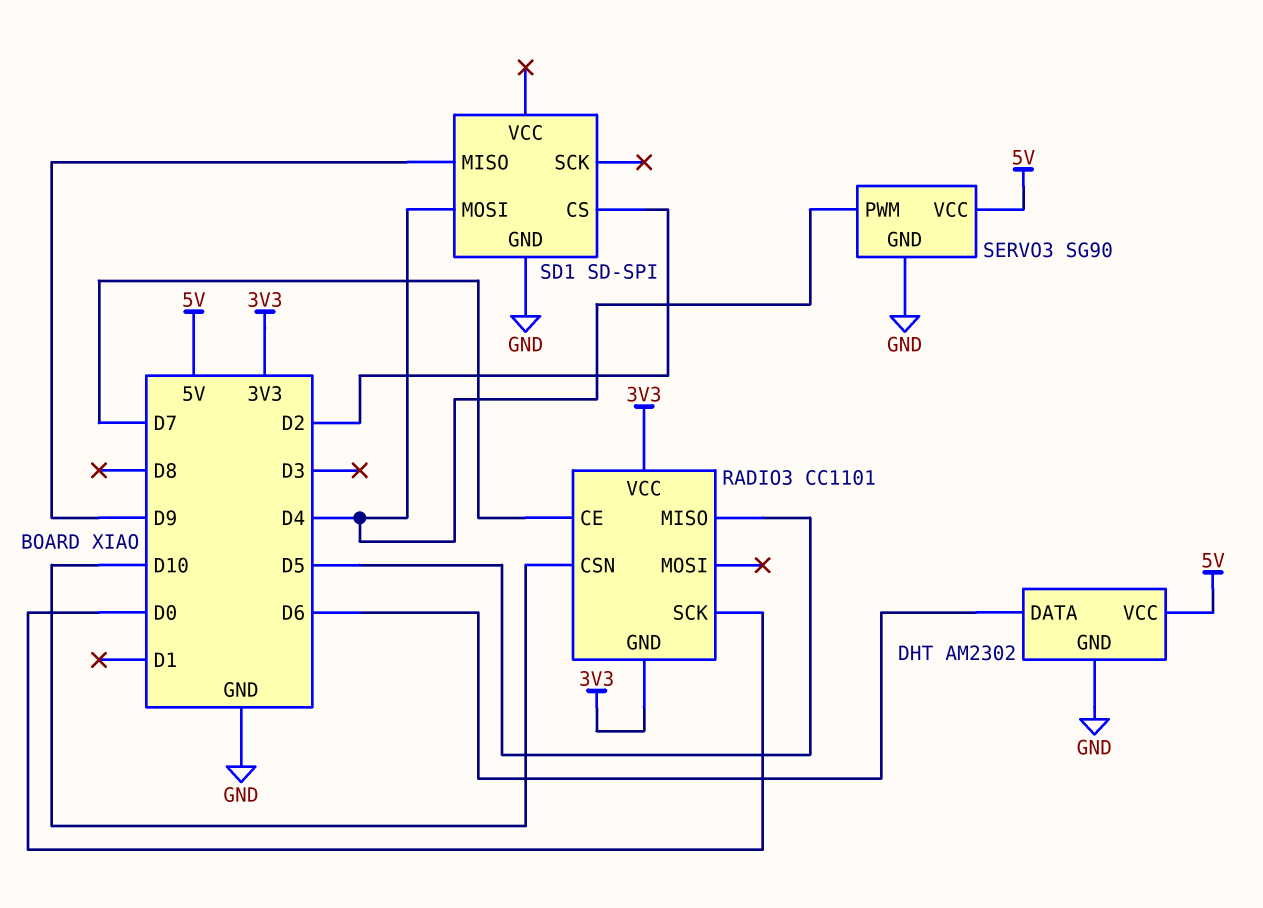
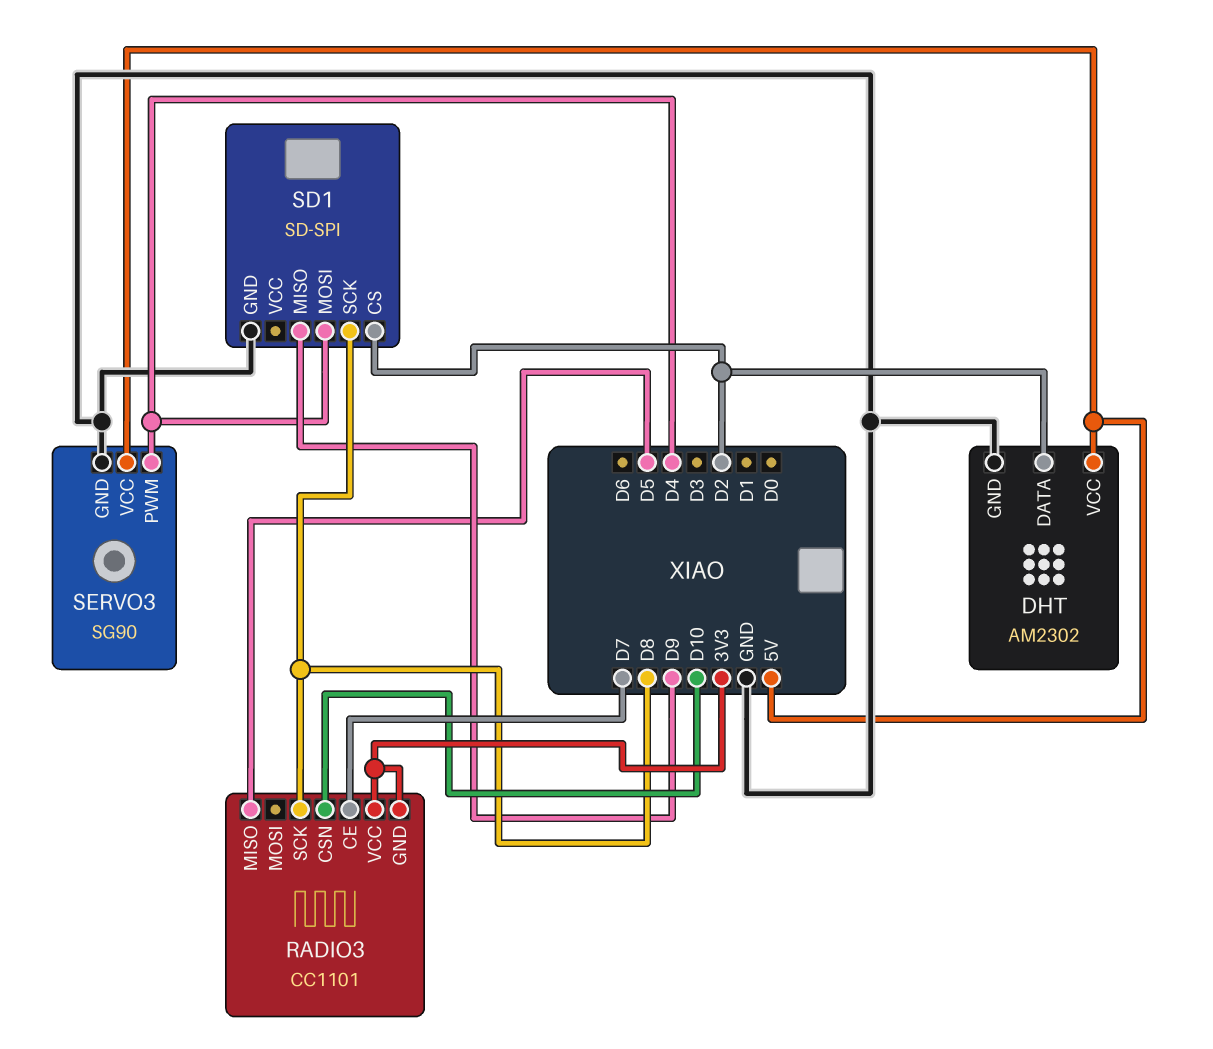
DHT pin DATA: D6 -> D2
RADIO3 pin SCK: D0 -> D8
SD1 pin SCK: none -> D8

